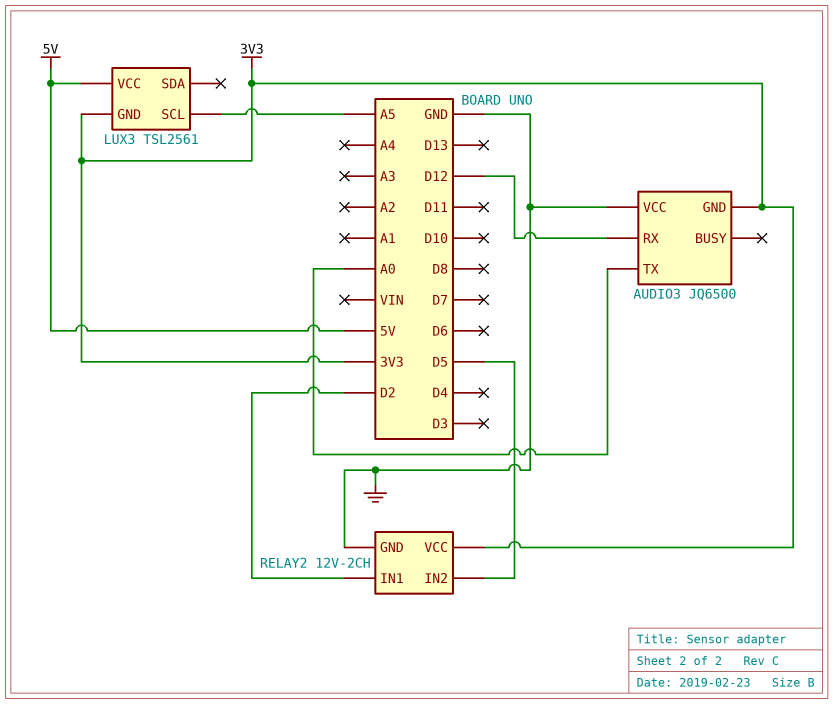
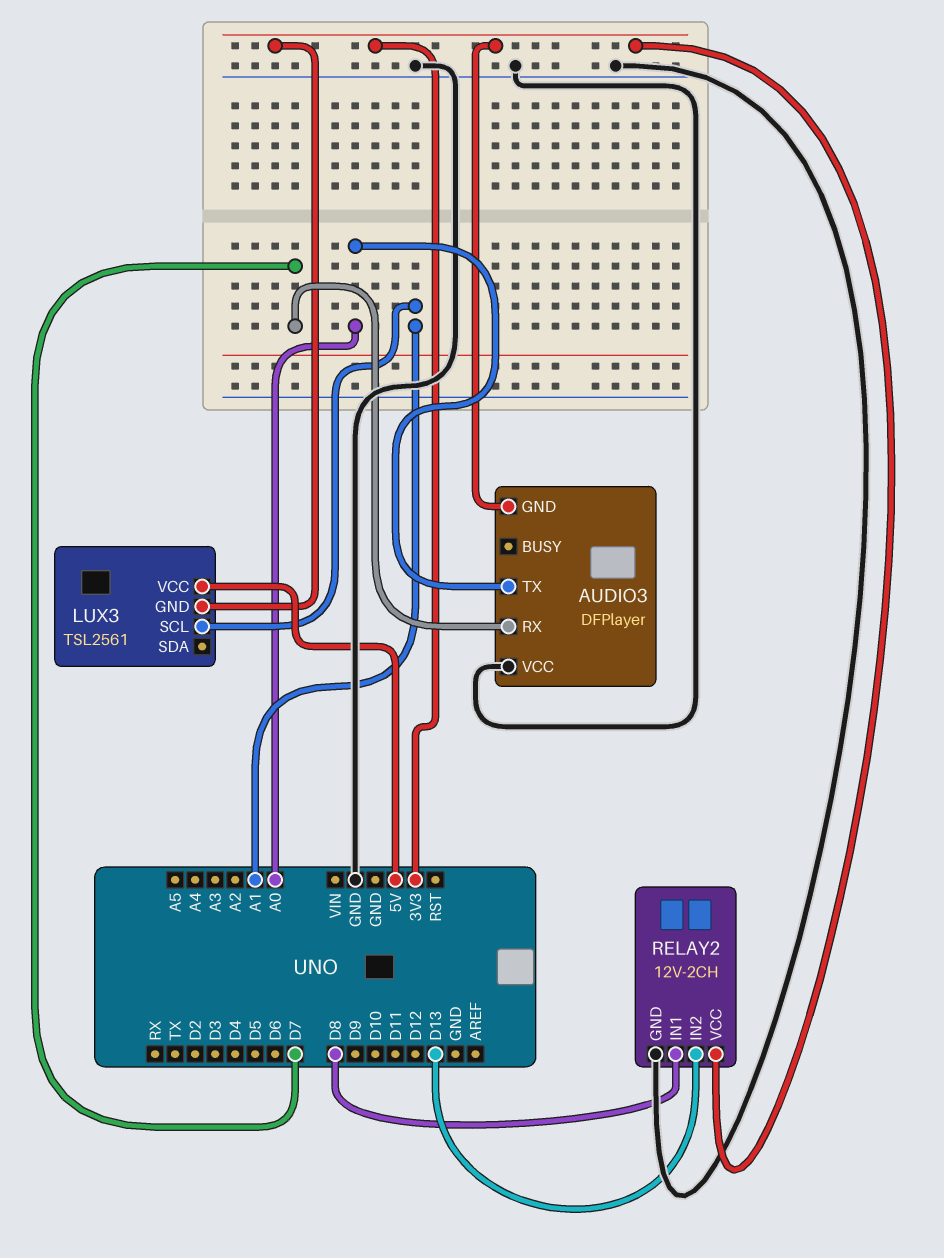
AUDIO3: JQ6500 -> DFPlayer
AUDIO3 pin RX: D12 -> D7
LUX3 pin SCL: A5 -> A1
RELAY2 pin IN1: D2 -> D8
RELAY2 pin IN2: D5 -> D13

